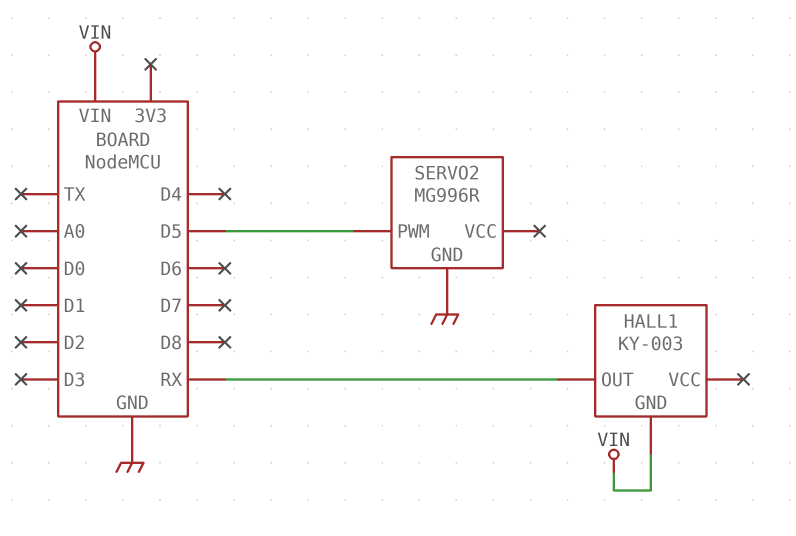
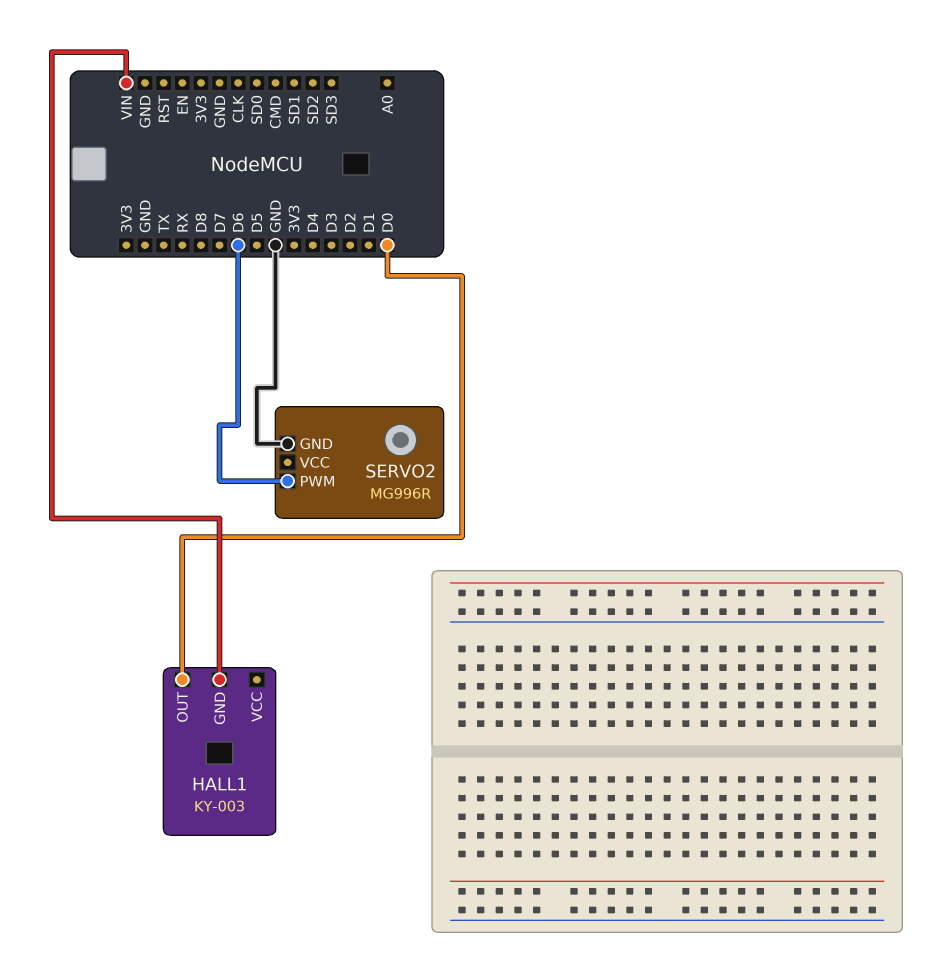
HALL1 pin OUT: RX -> D0
SERVO2 pin PWM: D5 -> D6

